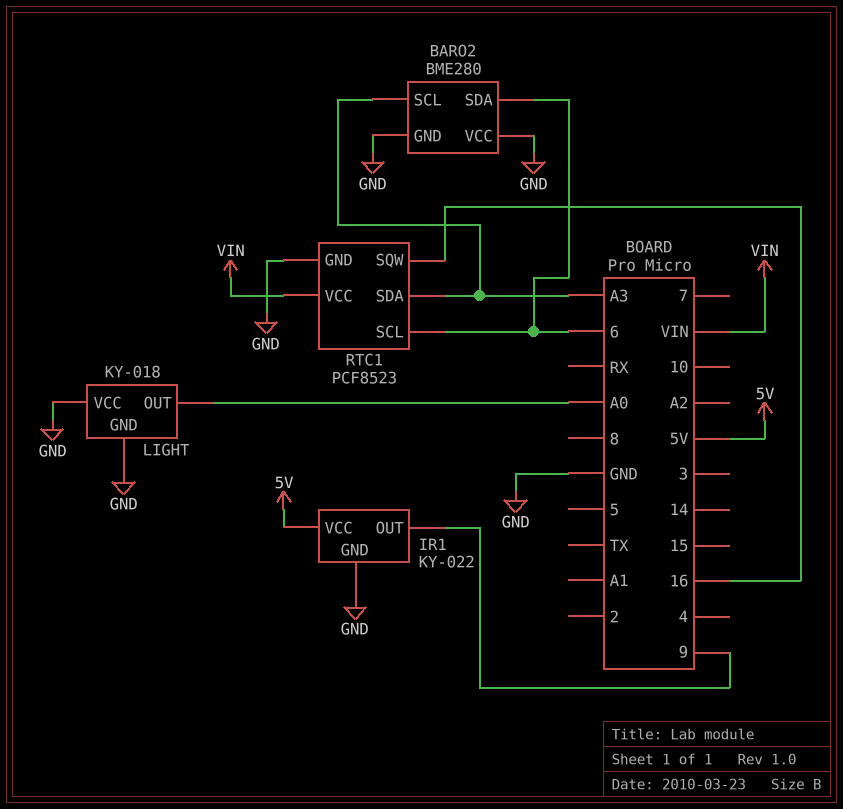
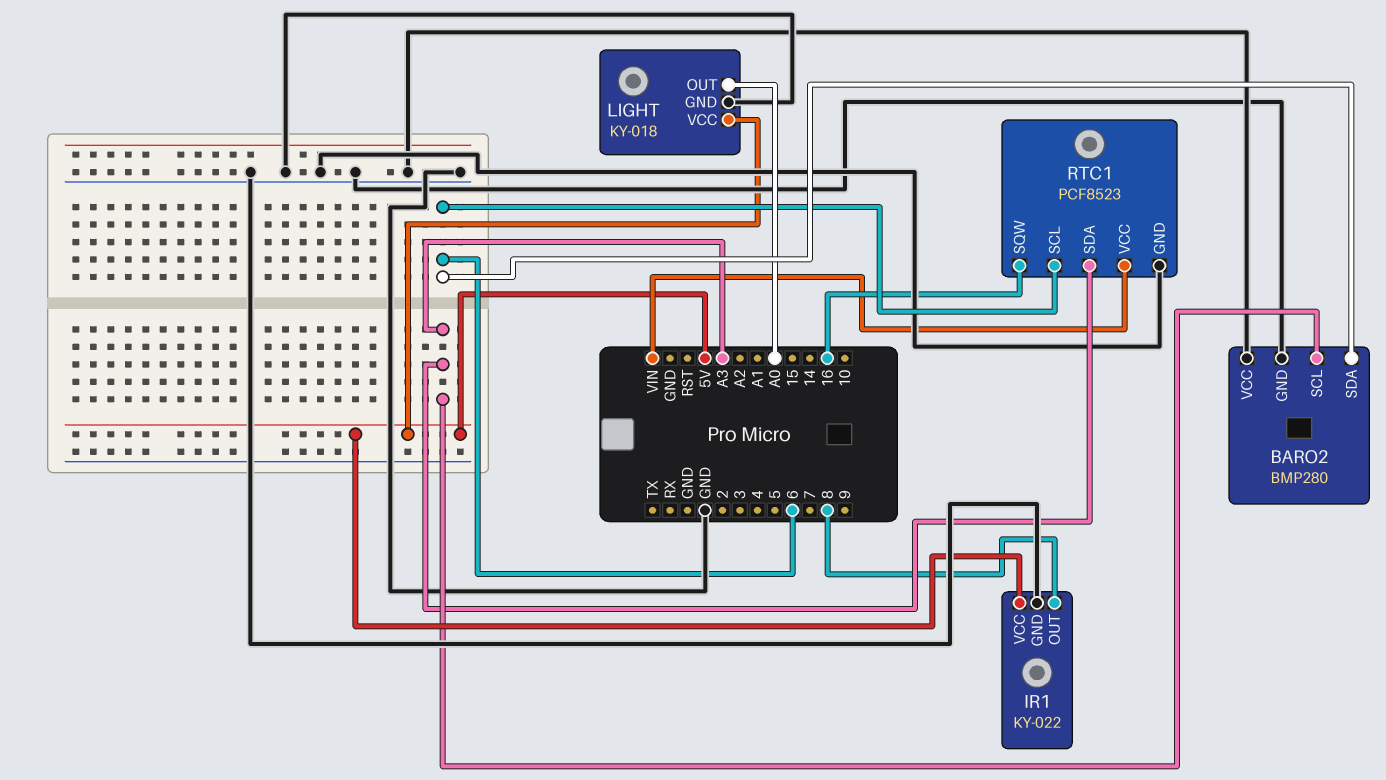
BARO2: BME280 -> BMP280
IR1 pin OUT: 9 -> 8
LIGHT pin VCC: GND -> 5V

